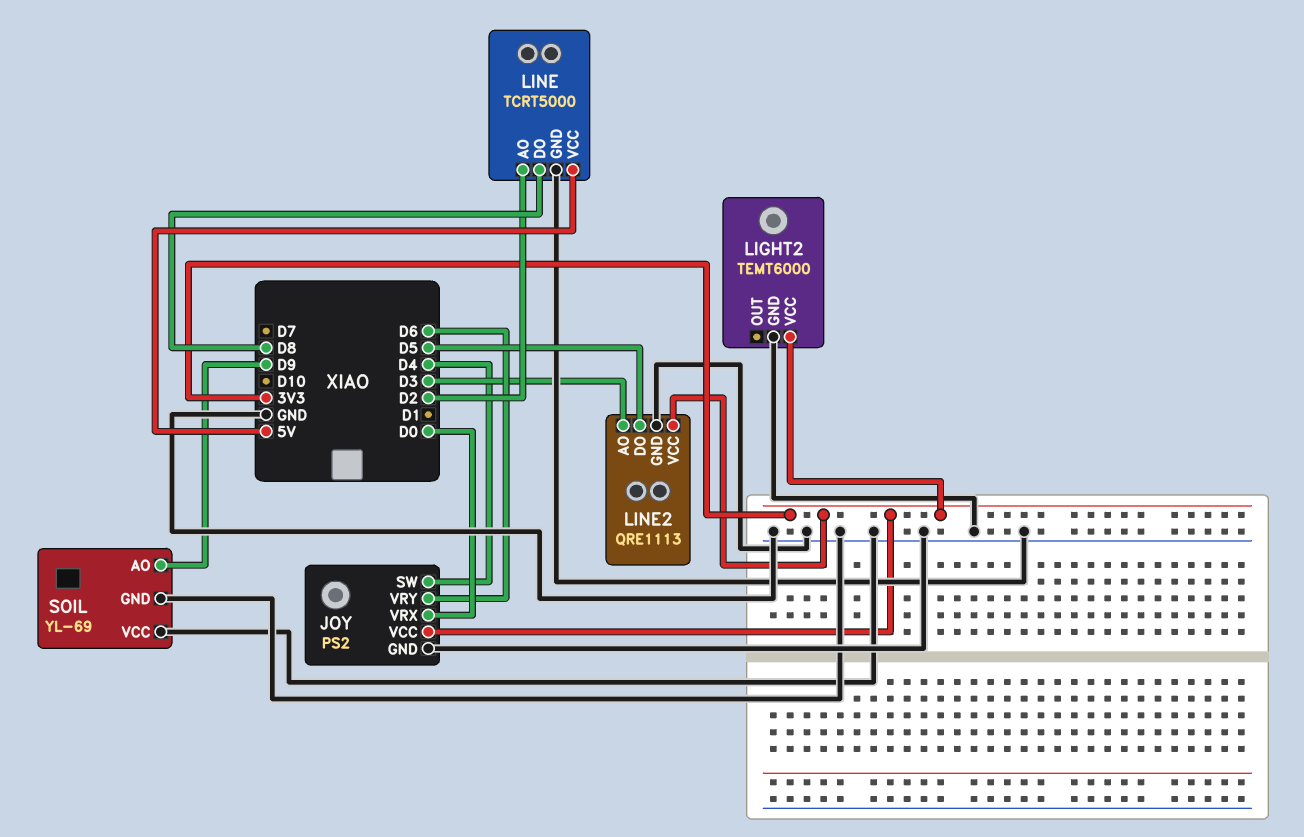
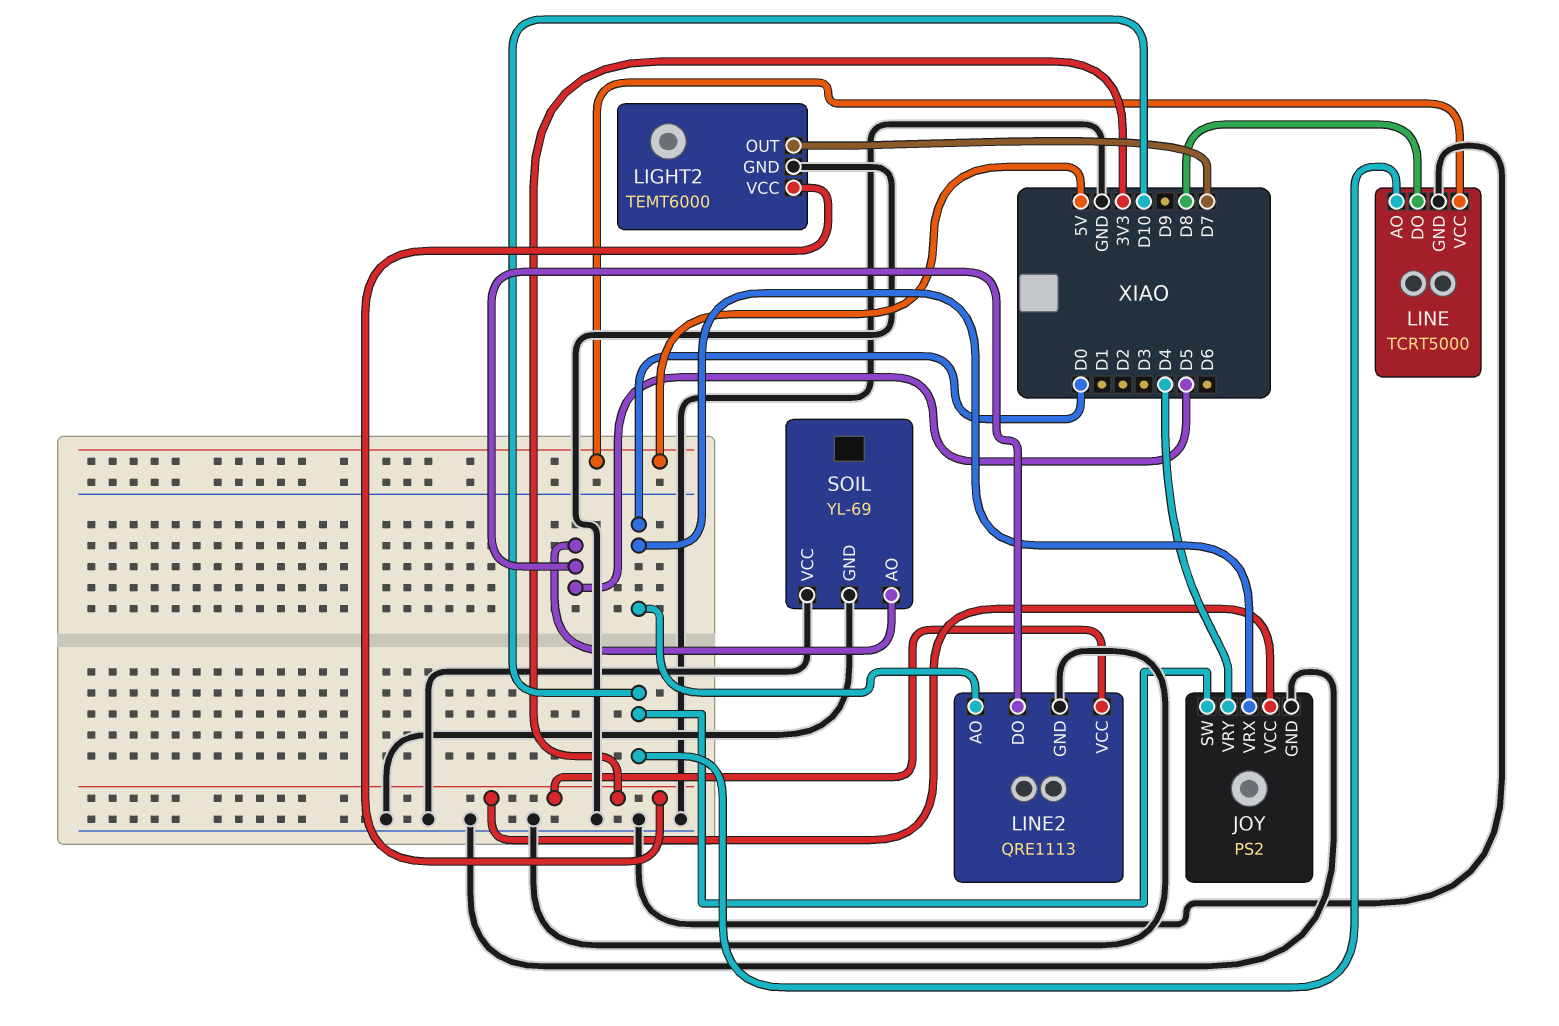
JOY pin SW: D4 -> D10
JOY pin VRY: D6 -> D4
LIGHT2 pin OUT: none -> D7
LINE pin AO: D2 -> D10
LINE2 pin AO: D3 -> D0
SOIL pin AO: D9 -> D5

